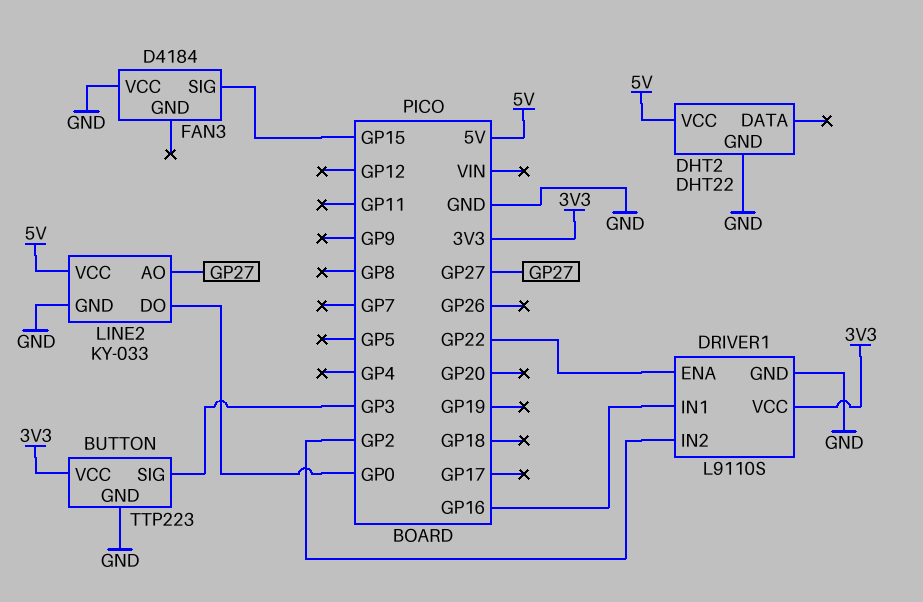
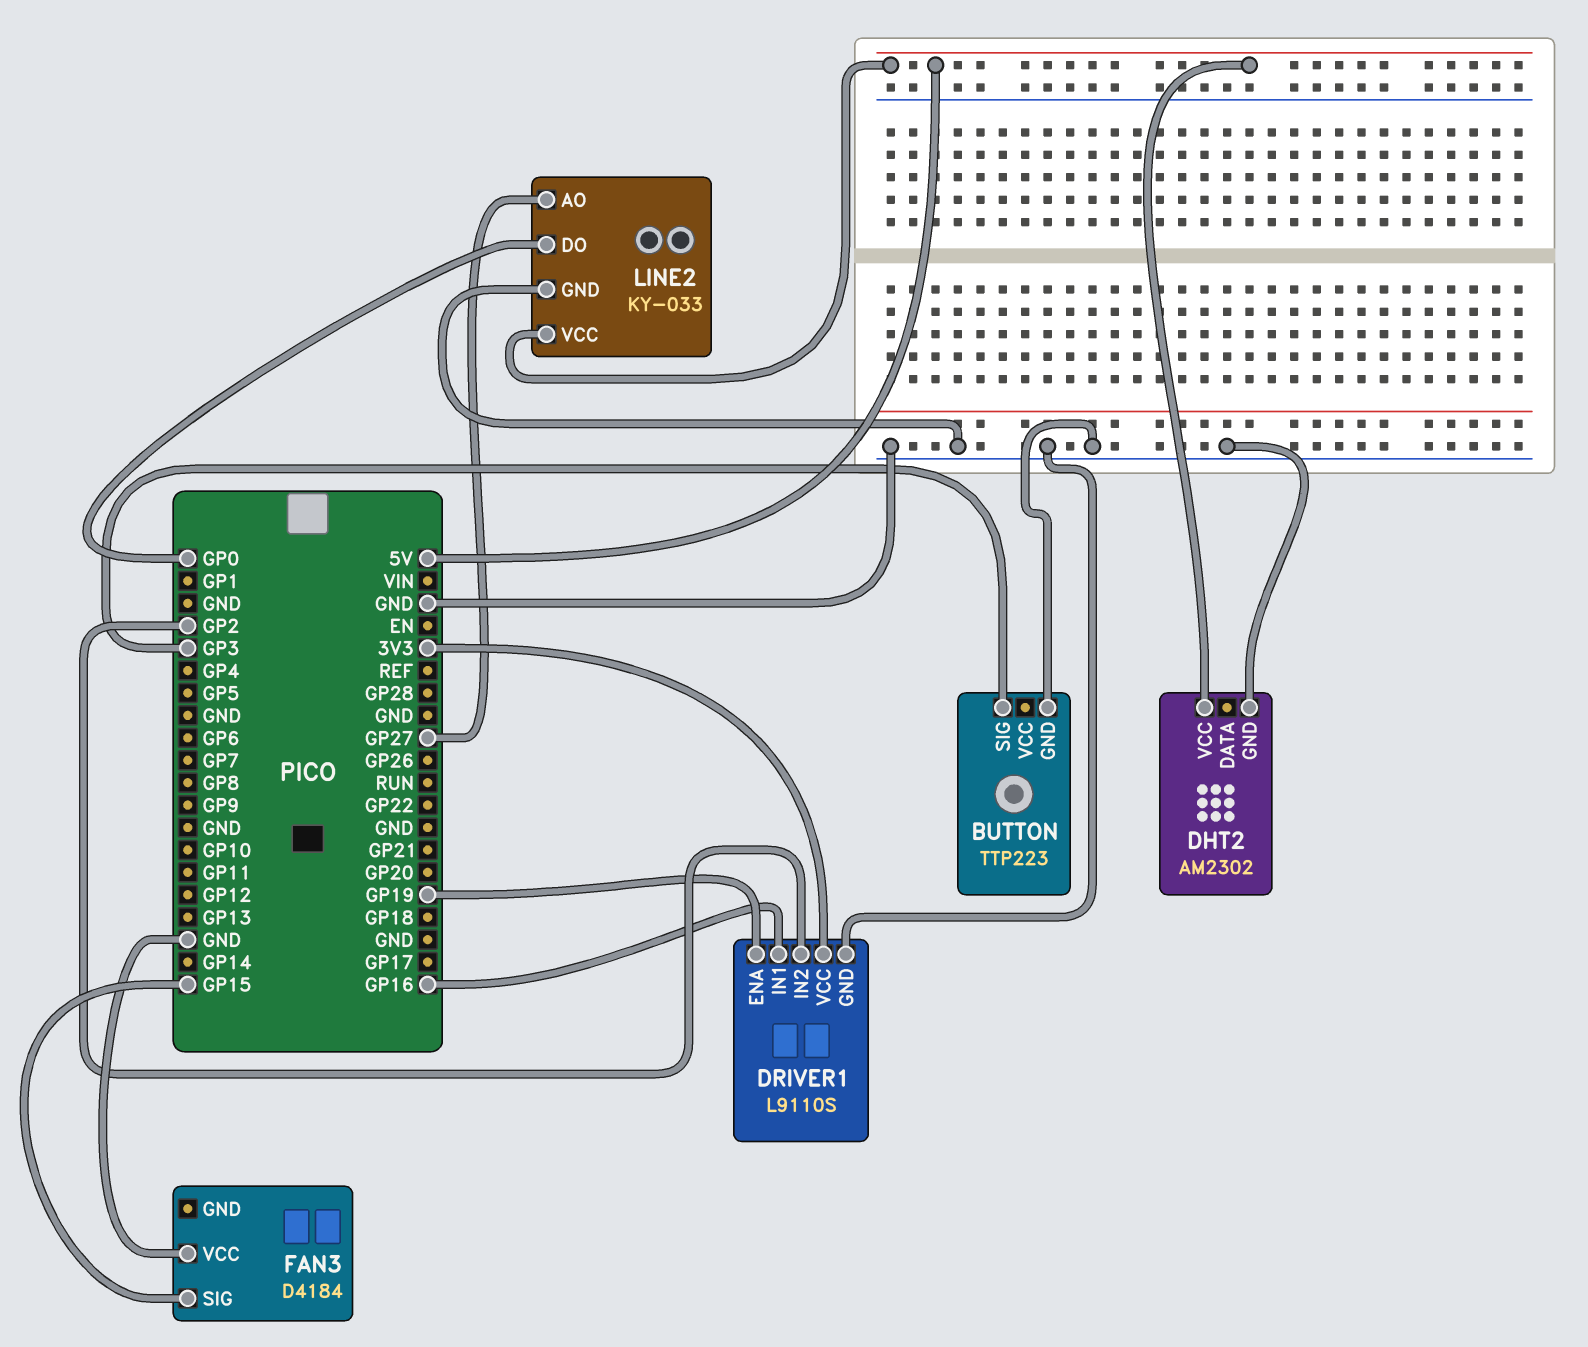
BUTTON pin VCC: 3V3 -> none
DHT2: DHT22 -> AM2302
DRIVER1 pin ENA: GP22 -> GP19

